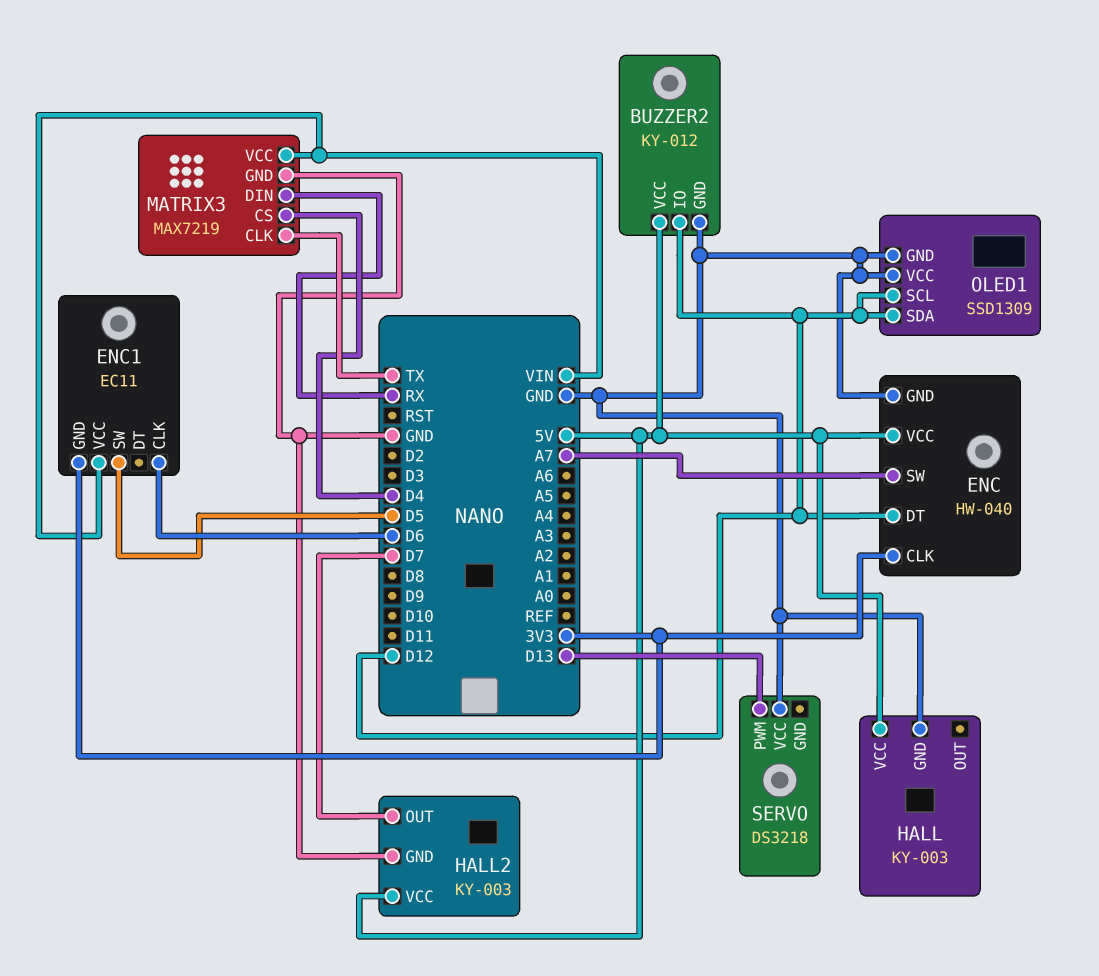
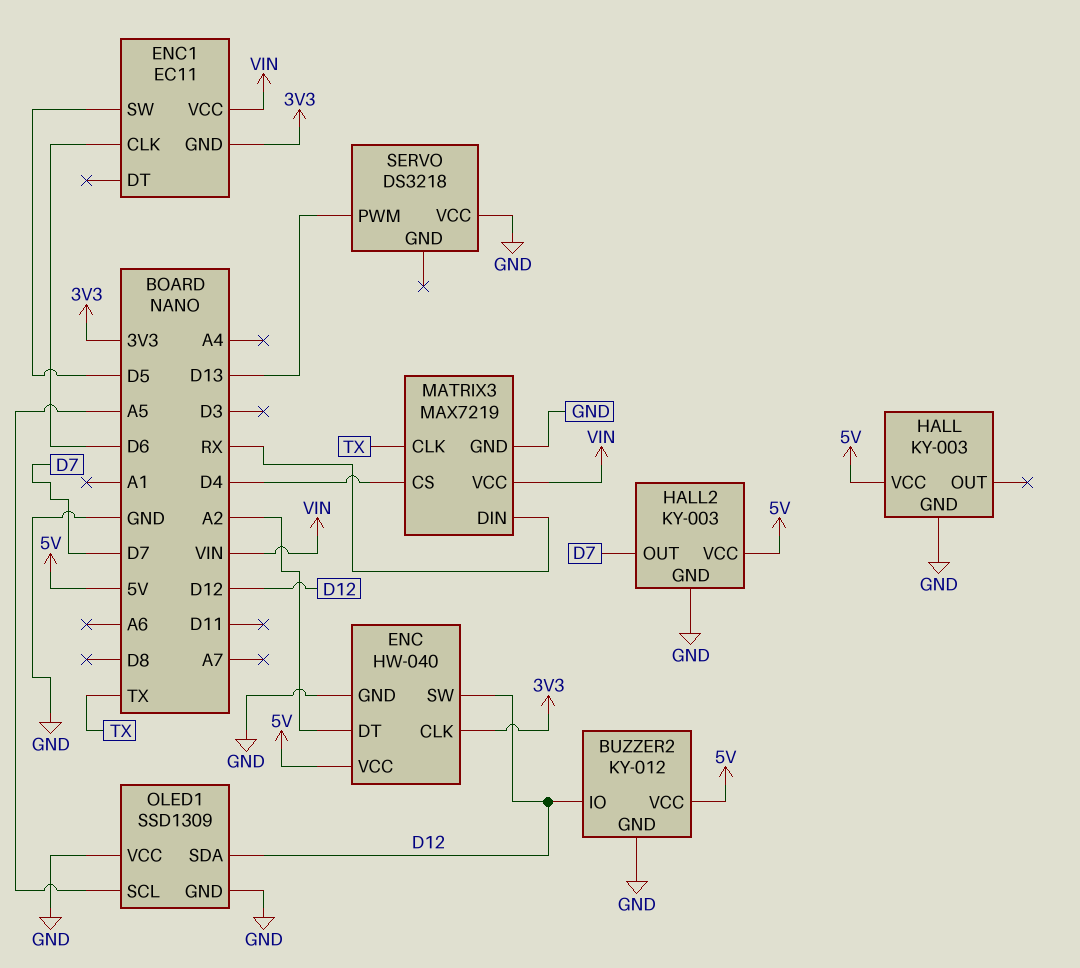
ENC pin DT: D12 -> A2
ENC pin SW: A7 -> D12
OLED1 pin SCL: D12 -> A5

